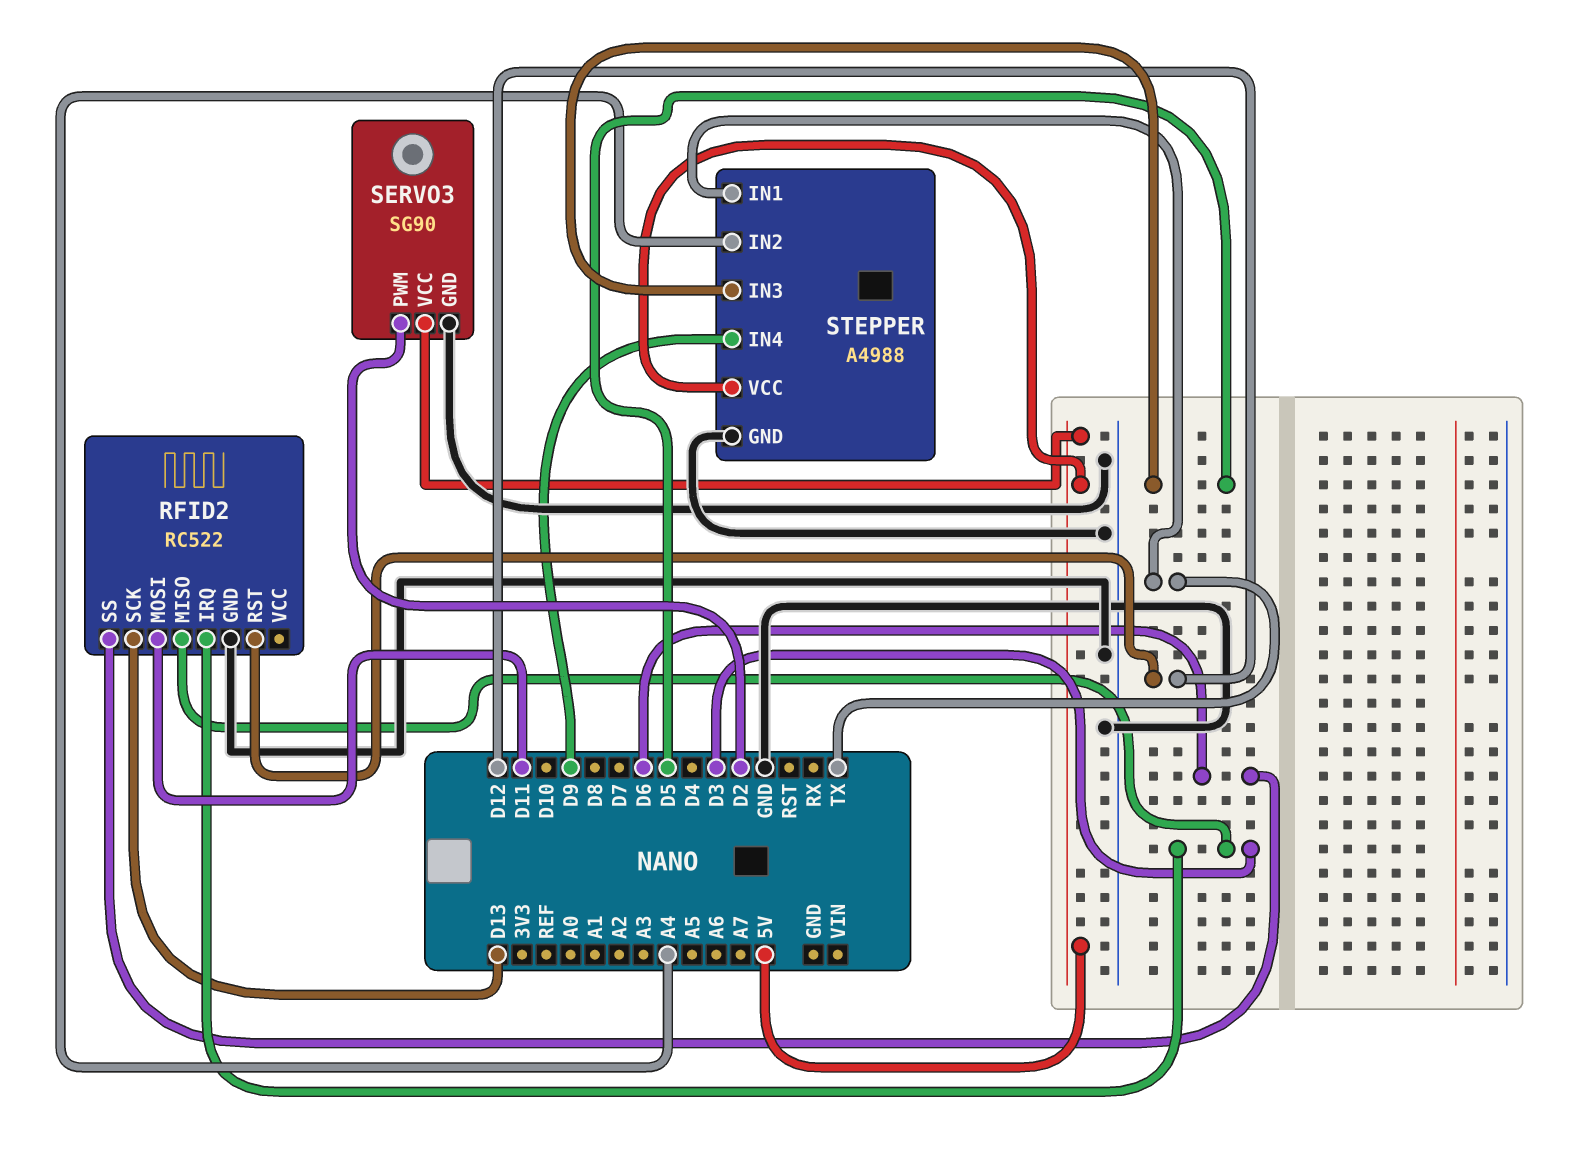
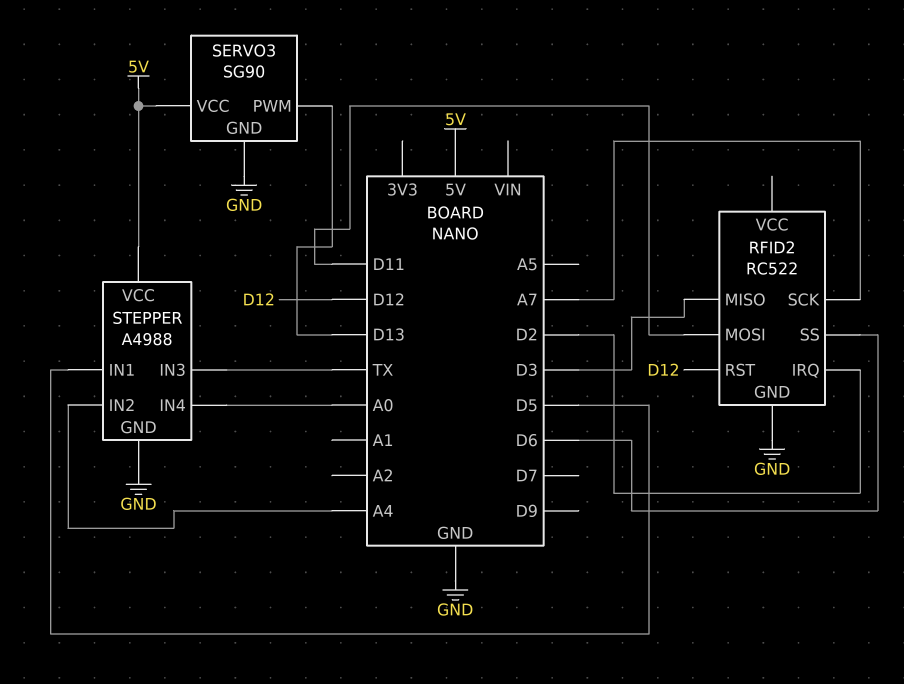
RFID2 pin IRQ: D3 -> D2
RFID2 pin SCK: D13 -> A7
SERVO3 pin PWM: D2 -> D13
STEPPER pin IN1: TX -> D5
STEPPER pin IN3: D5 -> TX
STEPPER pin IN4: D9 -> A0

